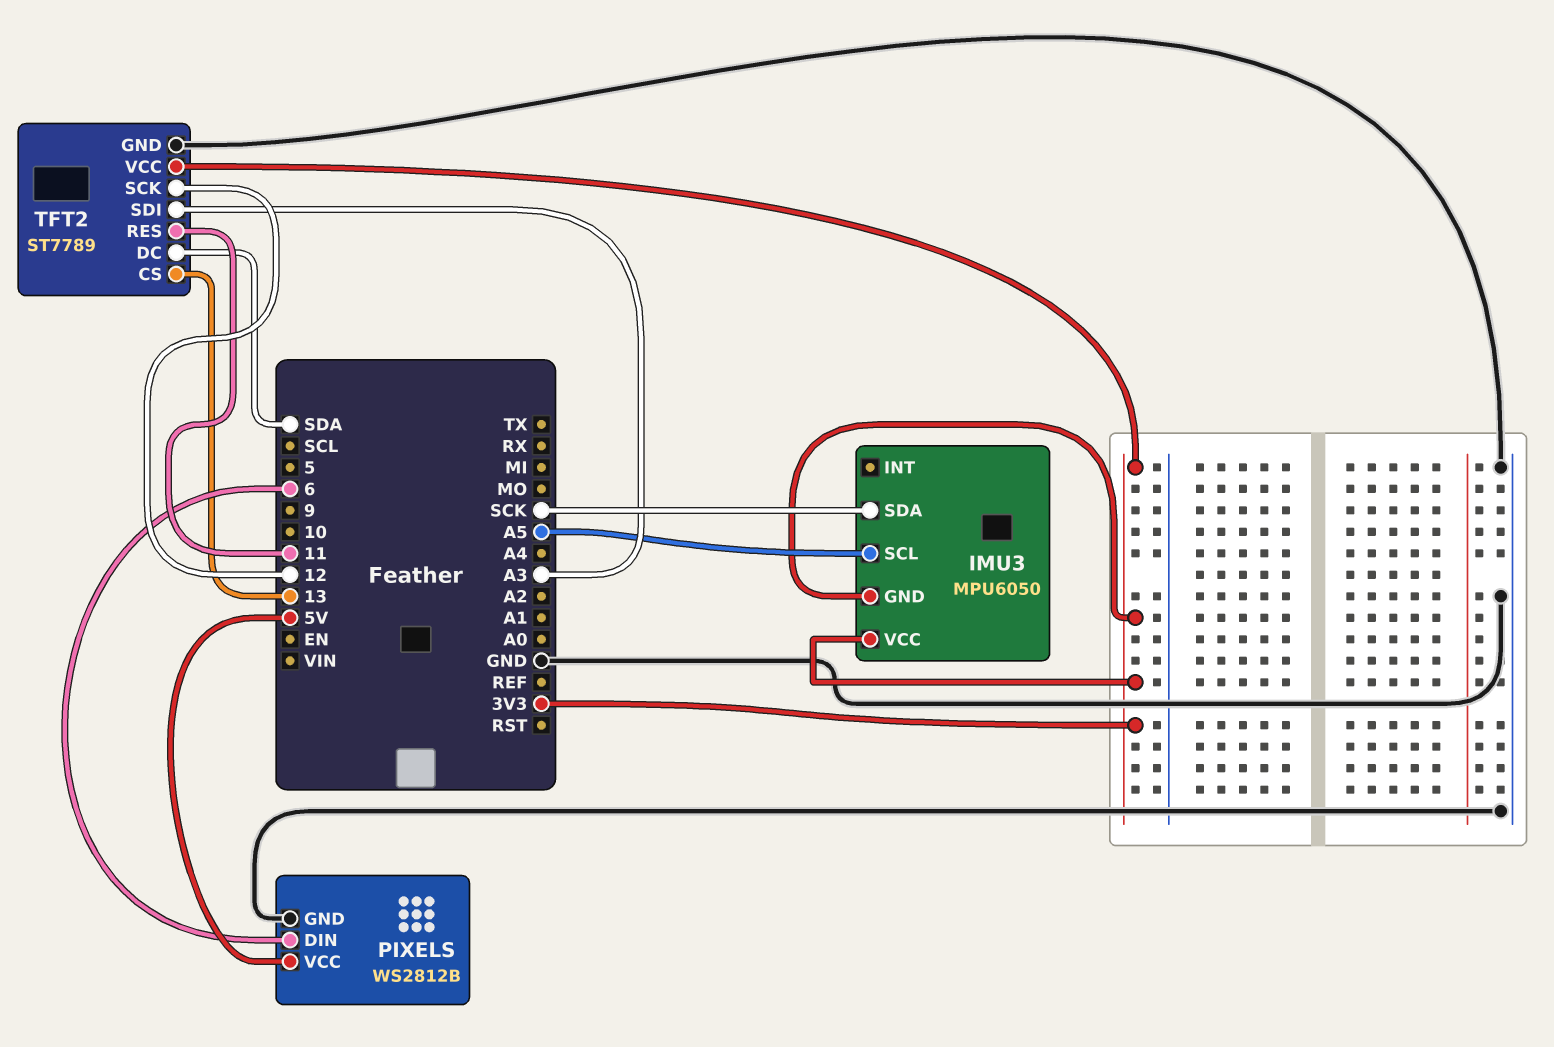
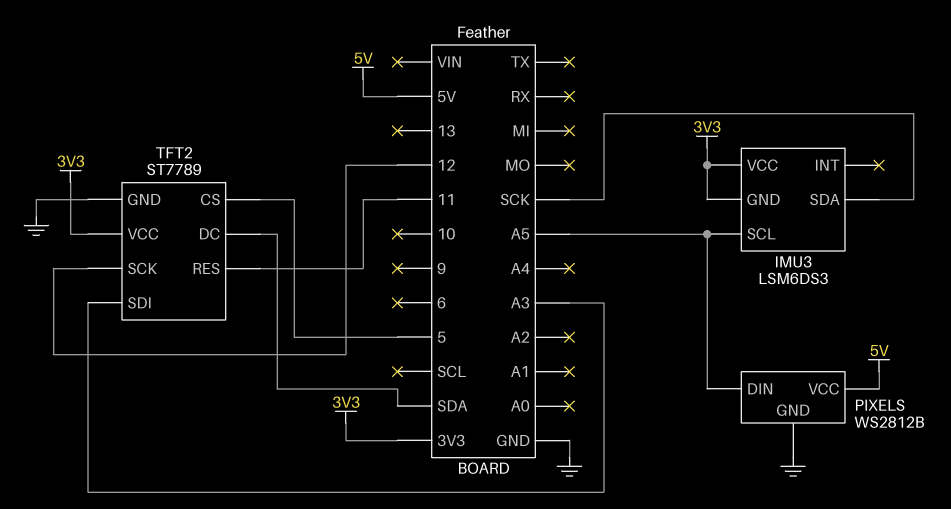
IMU3: MPU6050 -> LSM6DS3
PIXELS pin DIN: 6 -> A5
TFT2 pin CS: 13 -> 5

